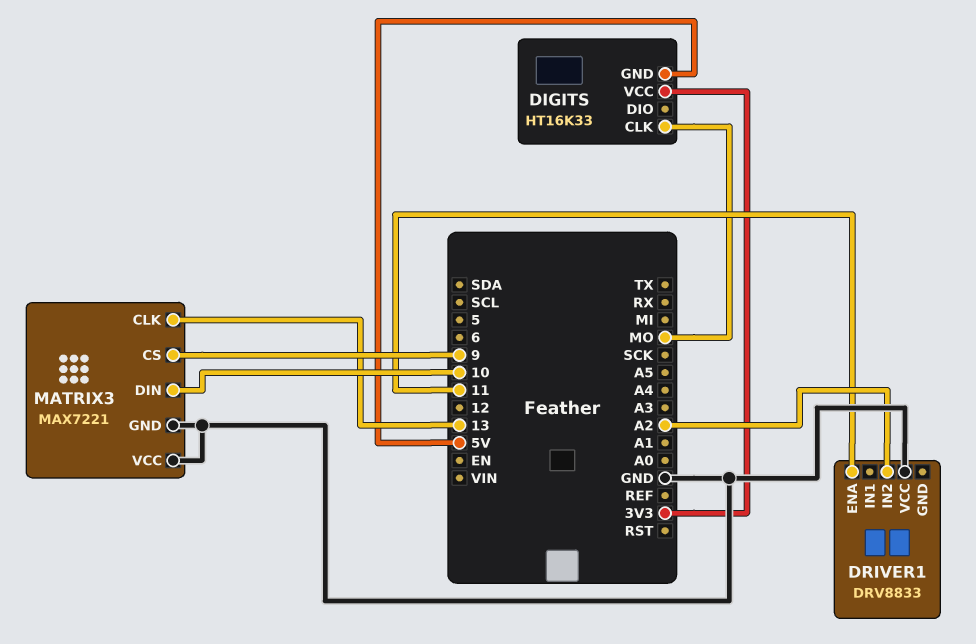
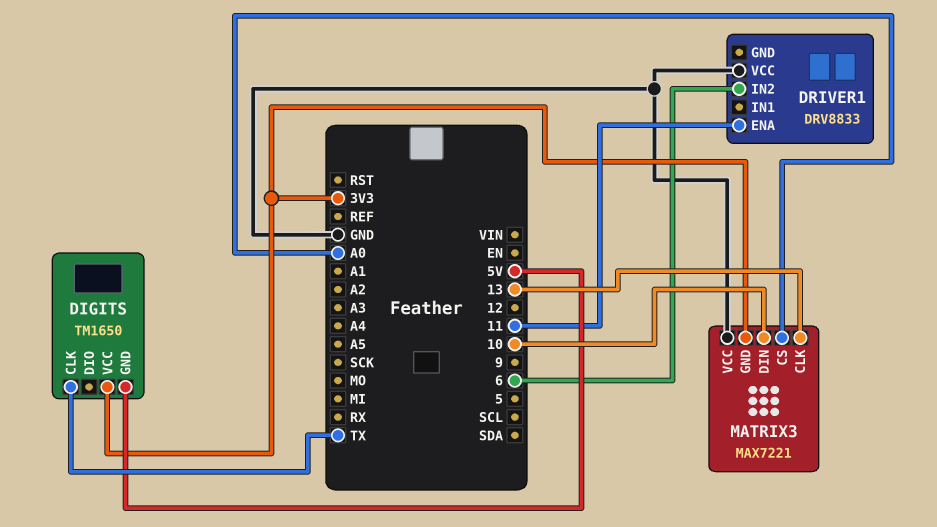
DIGITS: HT16K33 -> TM1650
DIGITS pin CLK: MO -> TX
DRIVER1 pin IN2: A2 -> 6
MATRIX3 pin CS: 9 -> A0
MATRIX3 pin GND: GND -> 3V3

